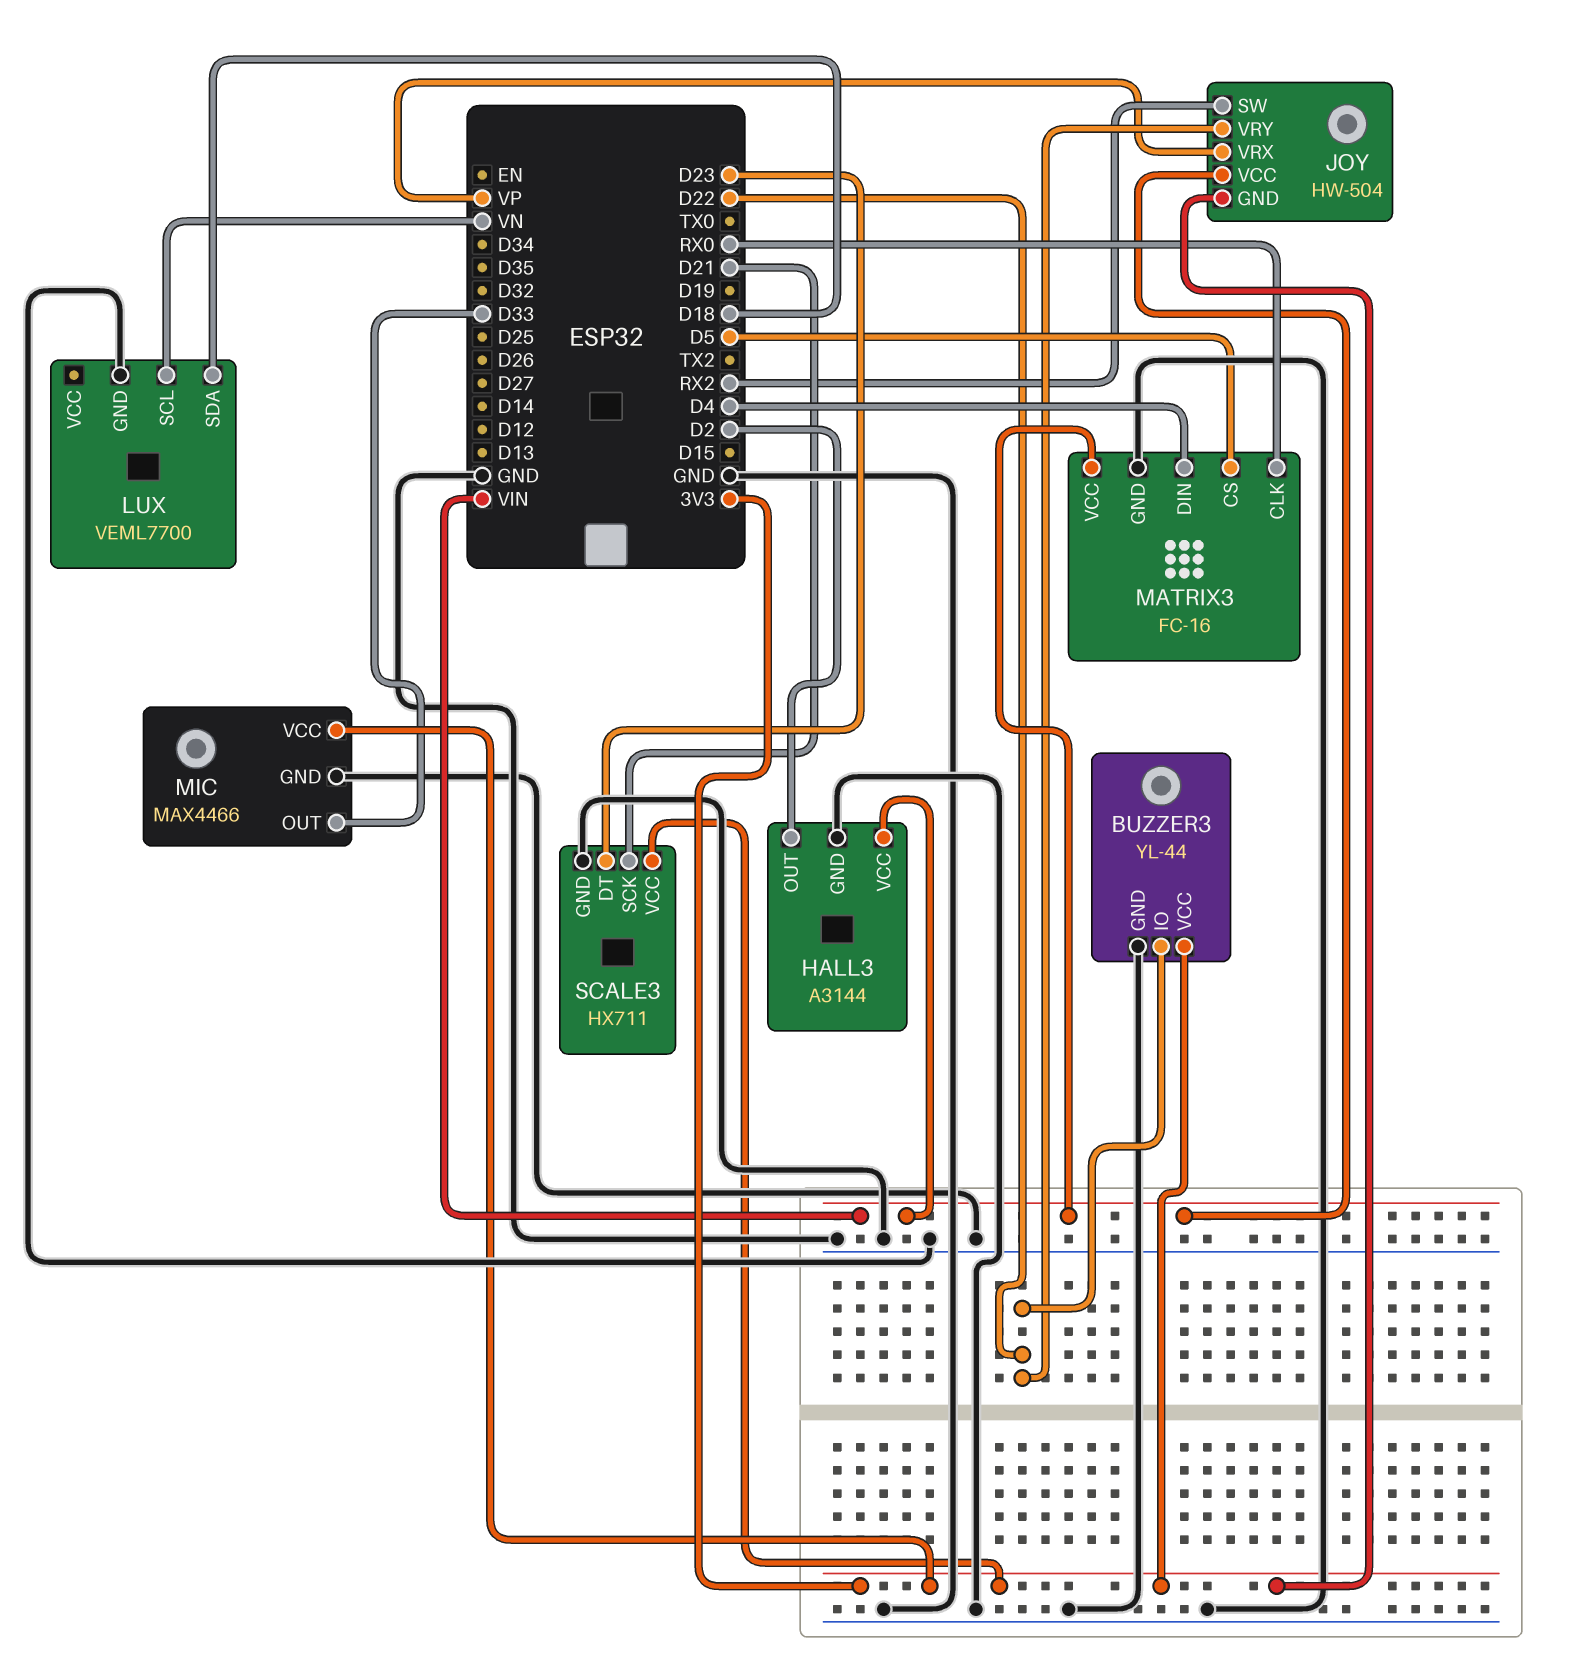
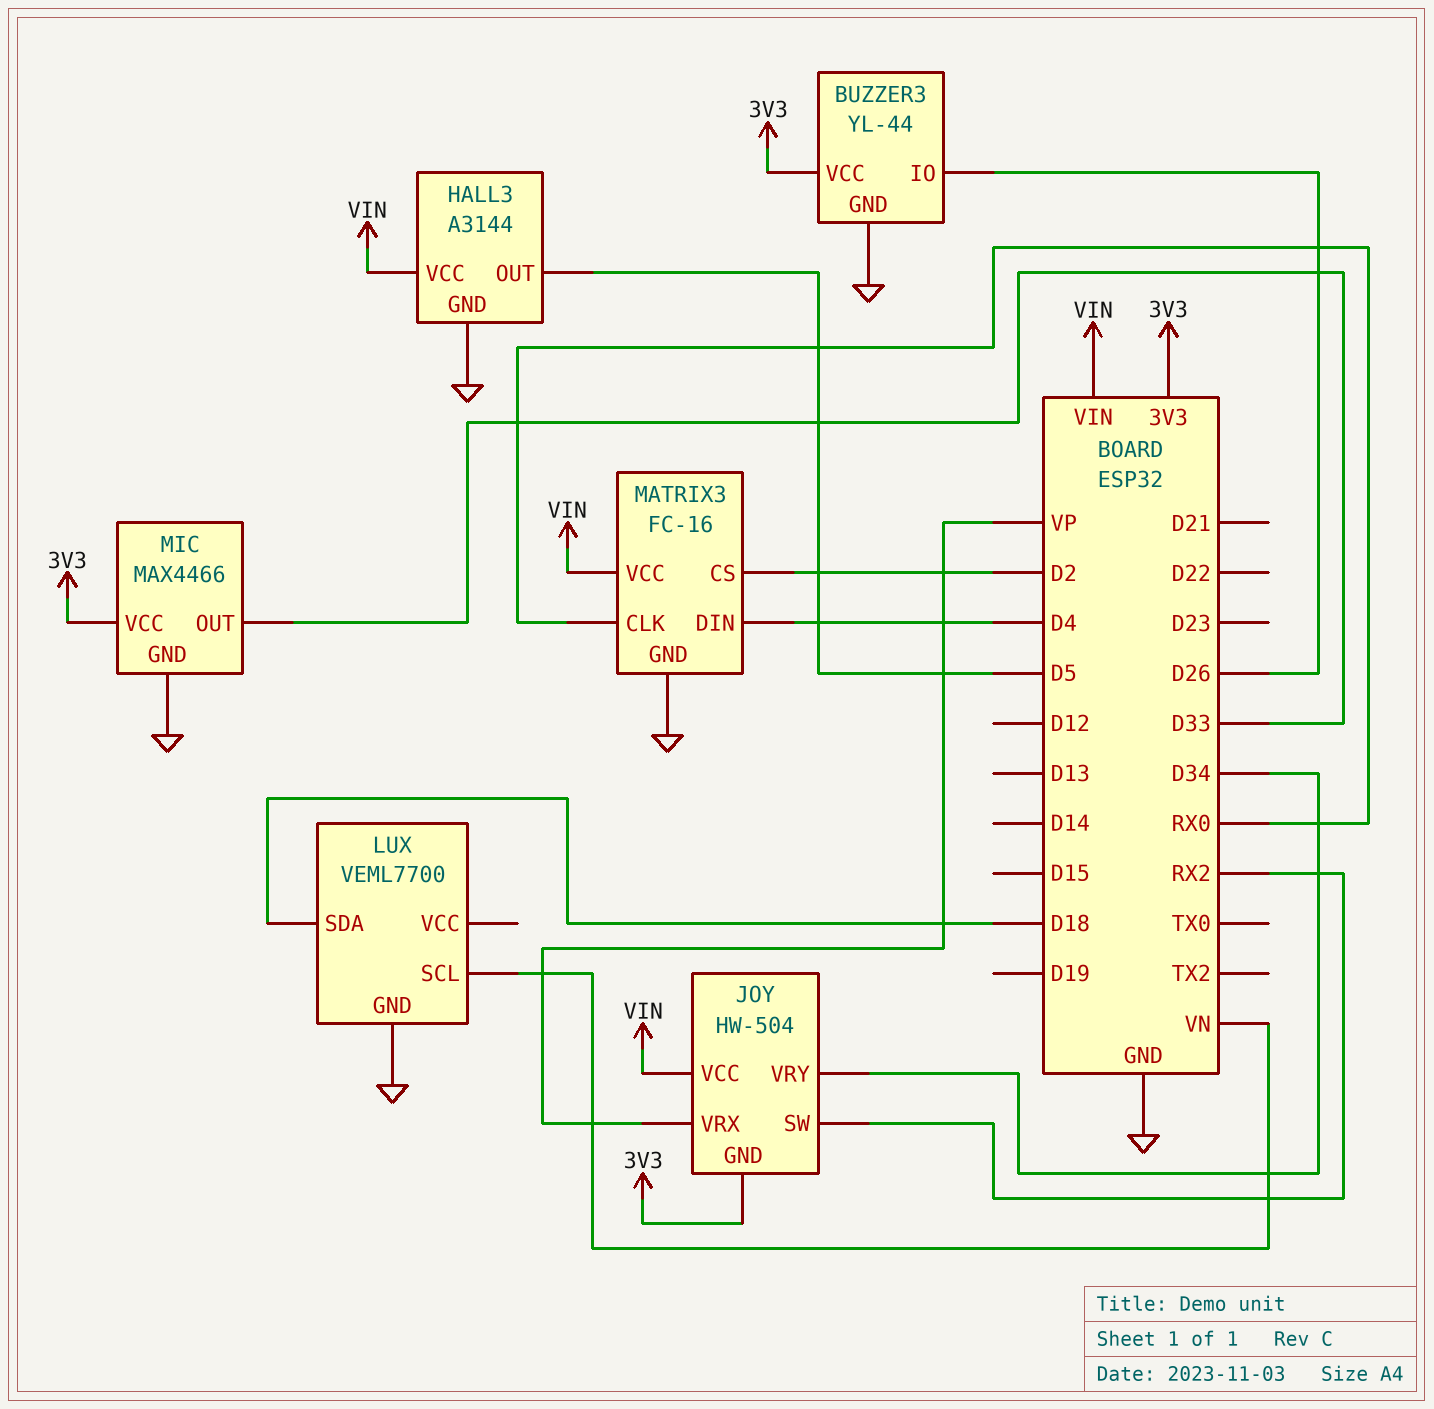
BUZZER3 pin IO: D22 -> D26
HALL3 pin OUT: D2 -> D5
JOY pin VRY: D22 -> D34
MATRIX3 pin CS: D5 -> D2
SCALE3: HX711 -> none
SCALE3 pin DT: D23 -> none
SCALE3 pin GND: GND -> none
SCALE3 pin SCK: D21 -> none
SCALE3 pin VCC: 3V3 -> none

